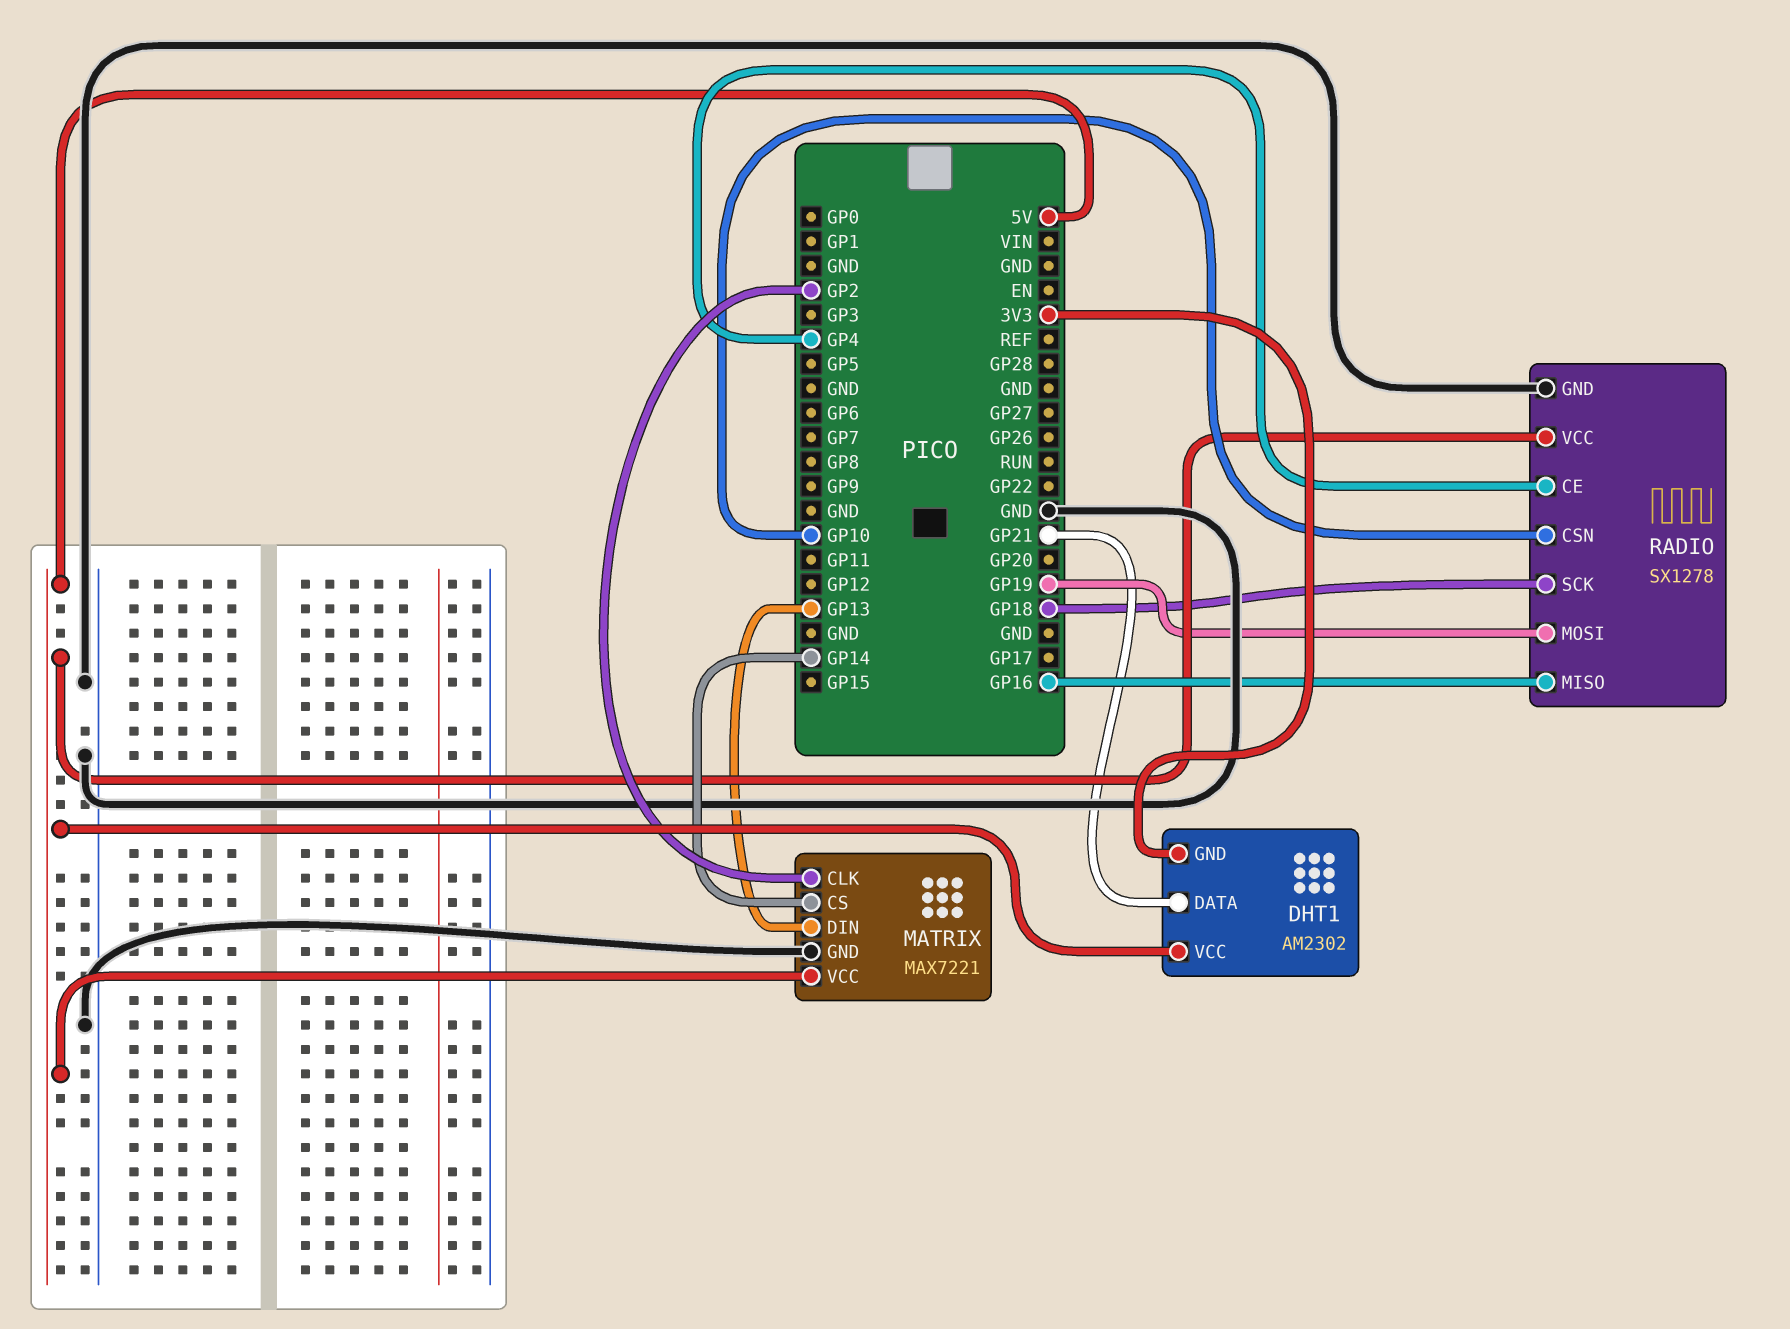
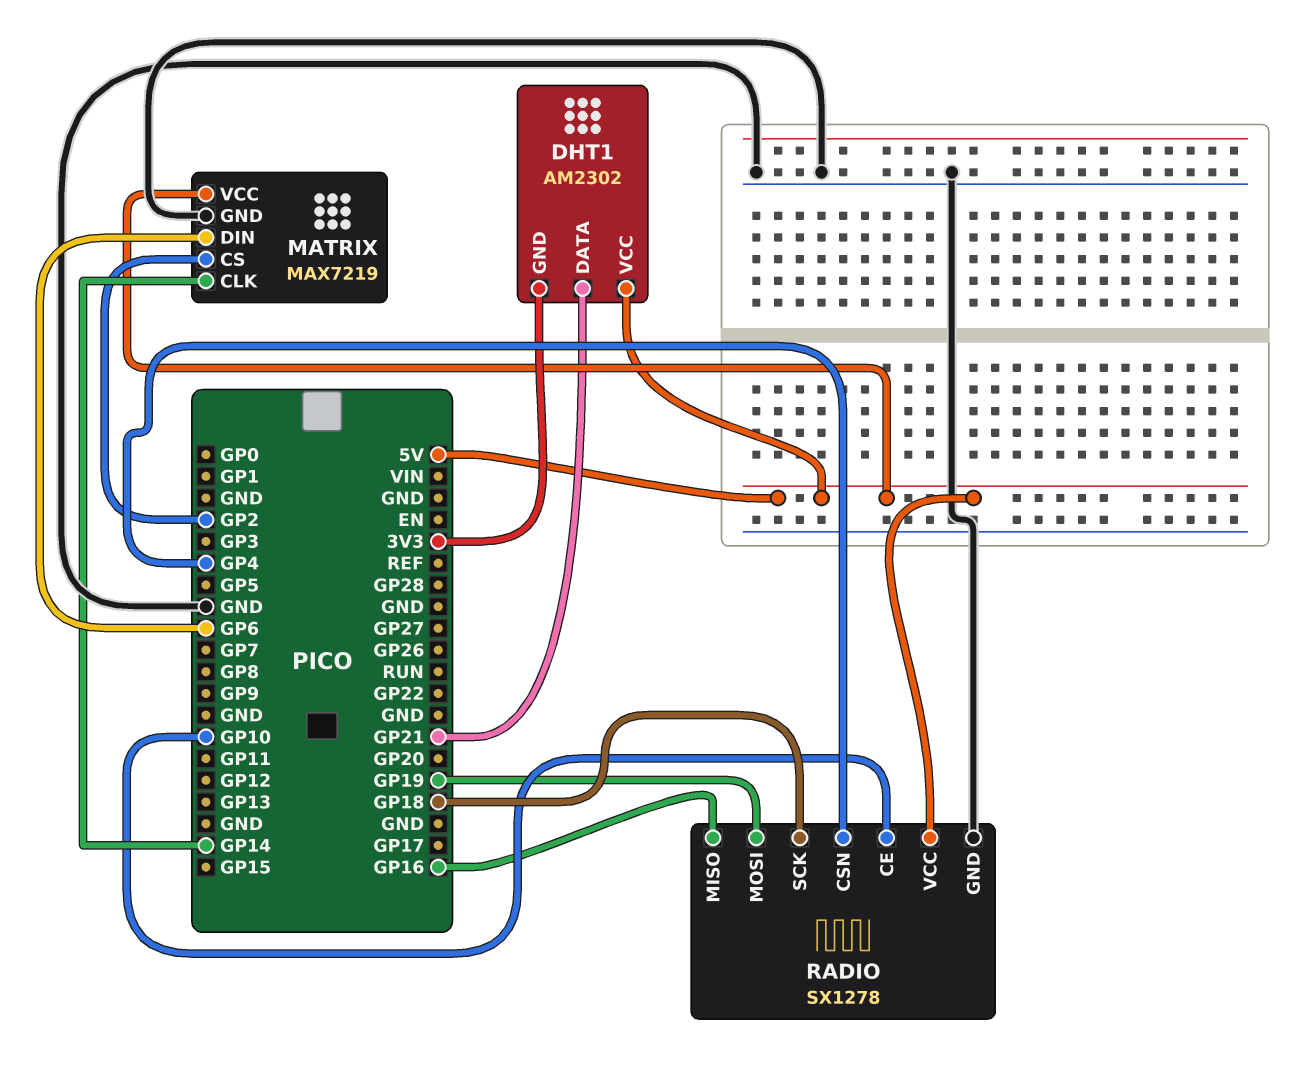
MATRIX: MAX7221 -> MAX7219
MATRIX pin CLK: GP2 -> GP14
MATRIX pin CS: GP14 -> GP2
MATRIX pin DIN: GP13 -> GP6
RADIO pin CE: GP4 -> GP10
RADIO pin CSN: GP10 -> GP4

